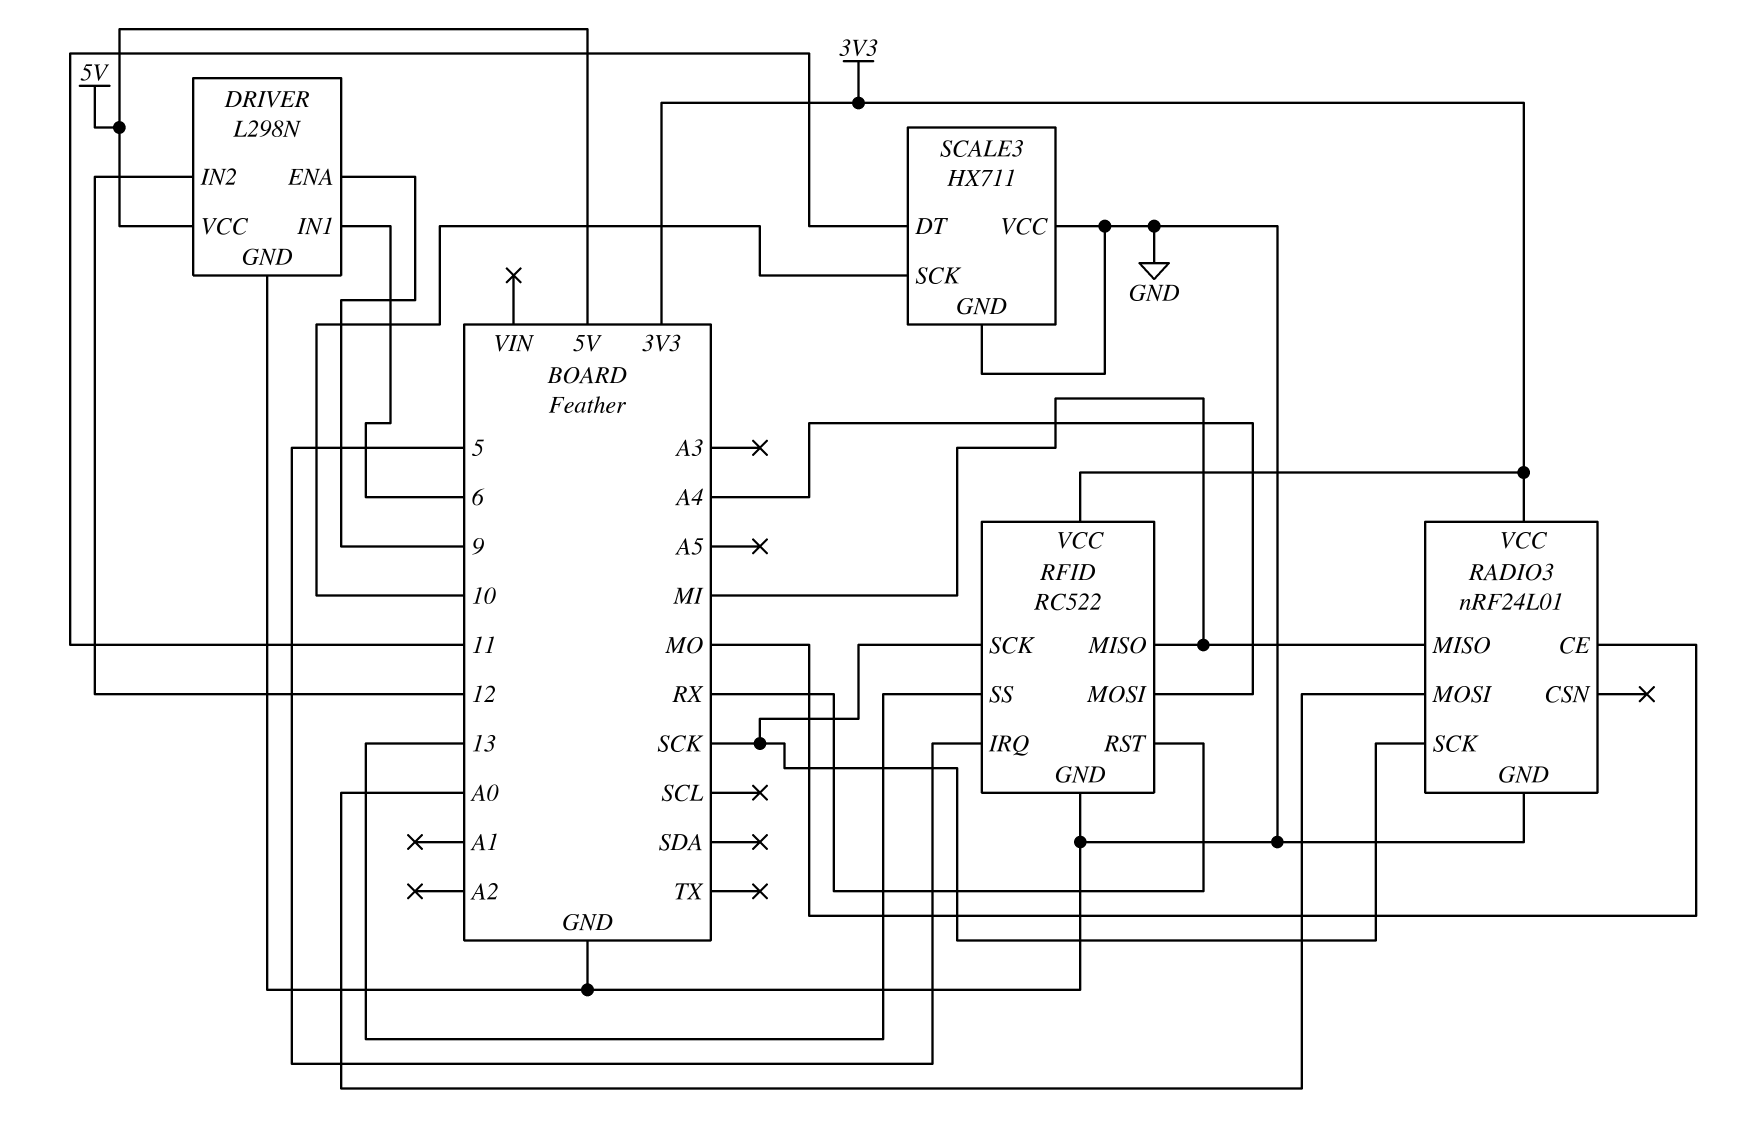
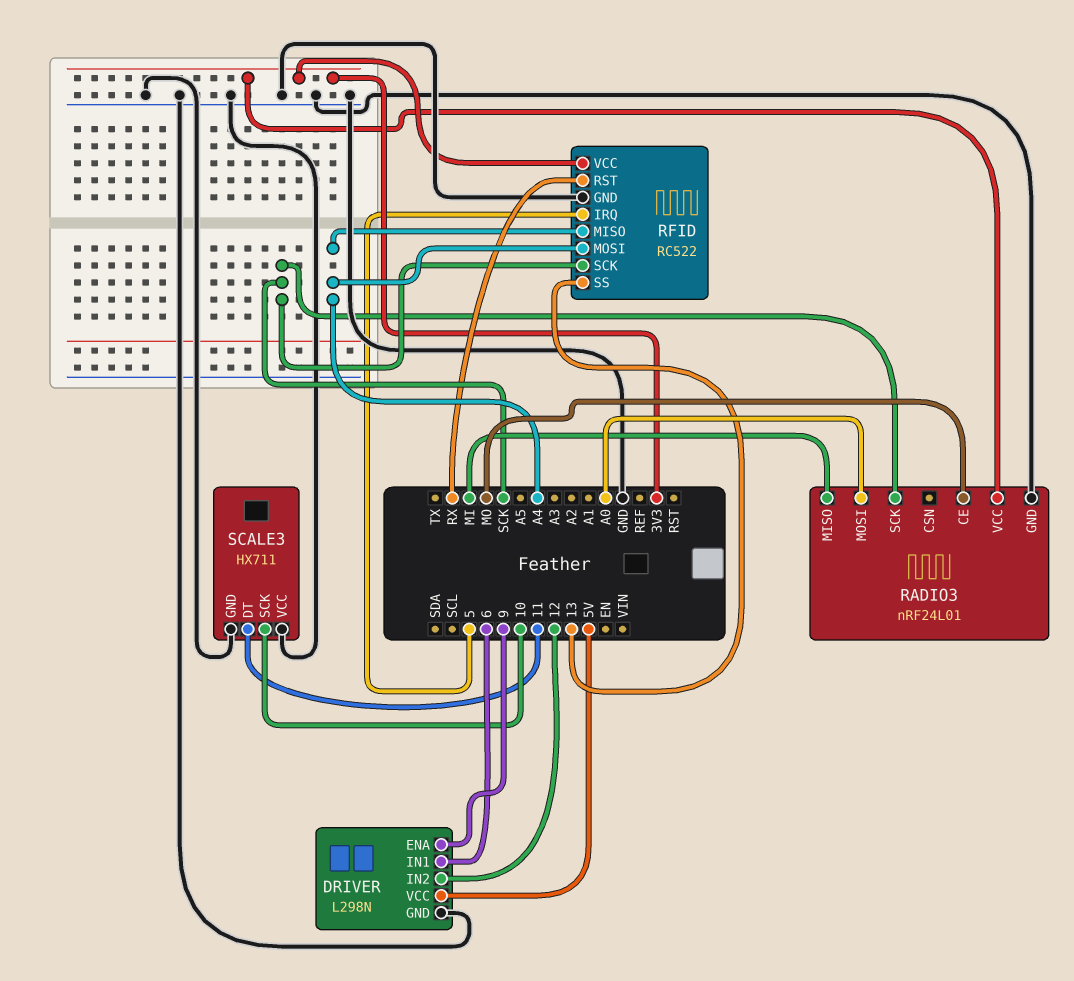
RFID pin MISO: MI -> A4

